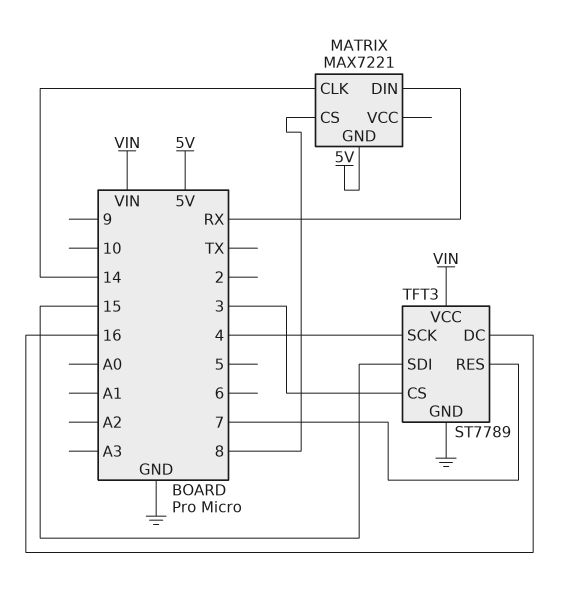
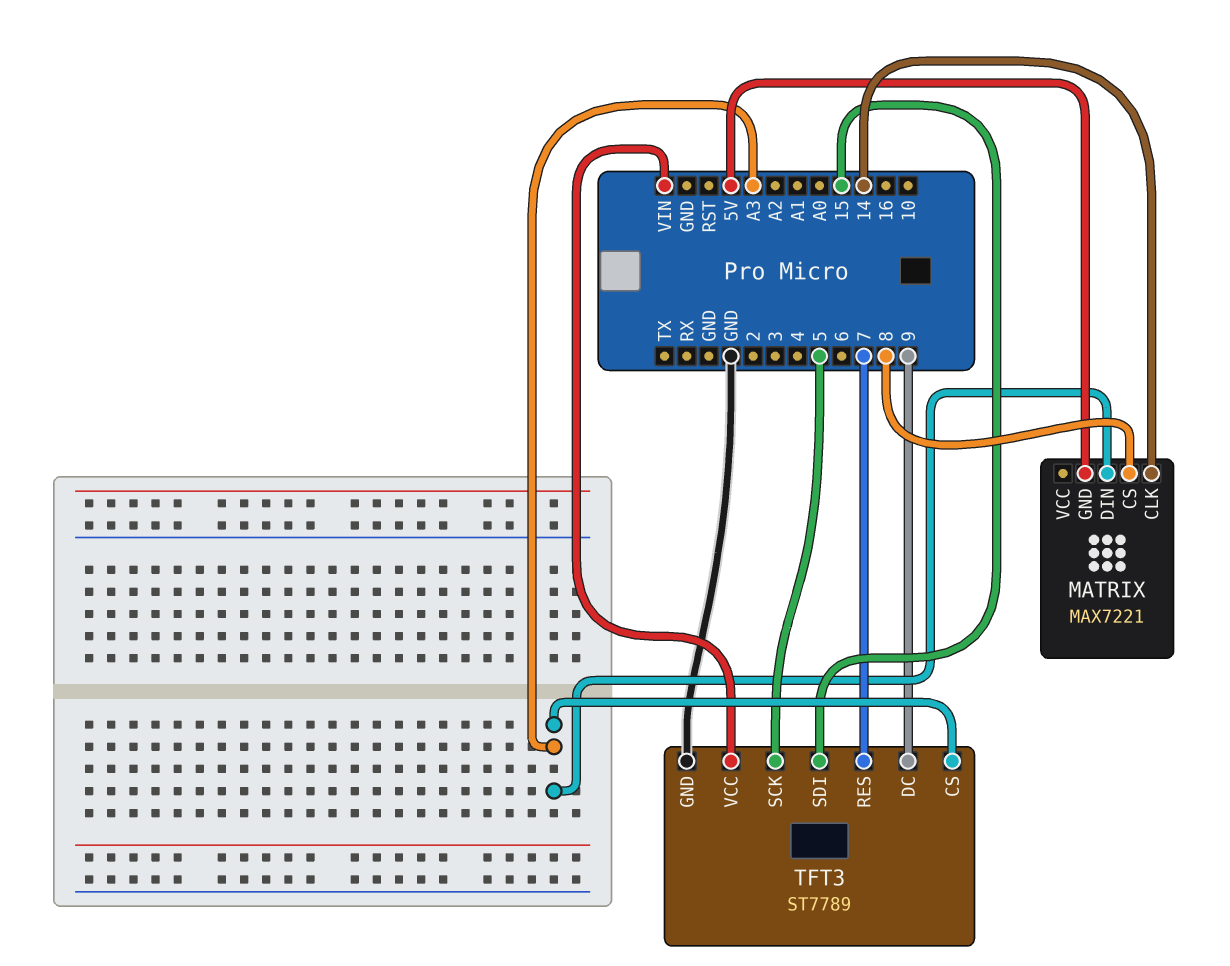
MATRIX pin DIN: RX -> A3
TFT3 pin CS: 3 -> A3
TFT3 pin DC: 16 -> 9
TFT3 pin SCK: 4 -> 5

